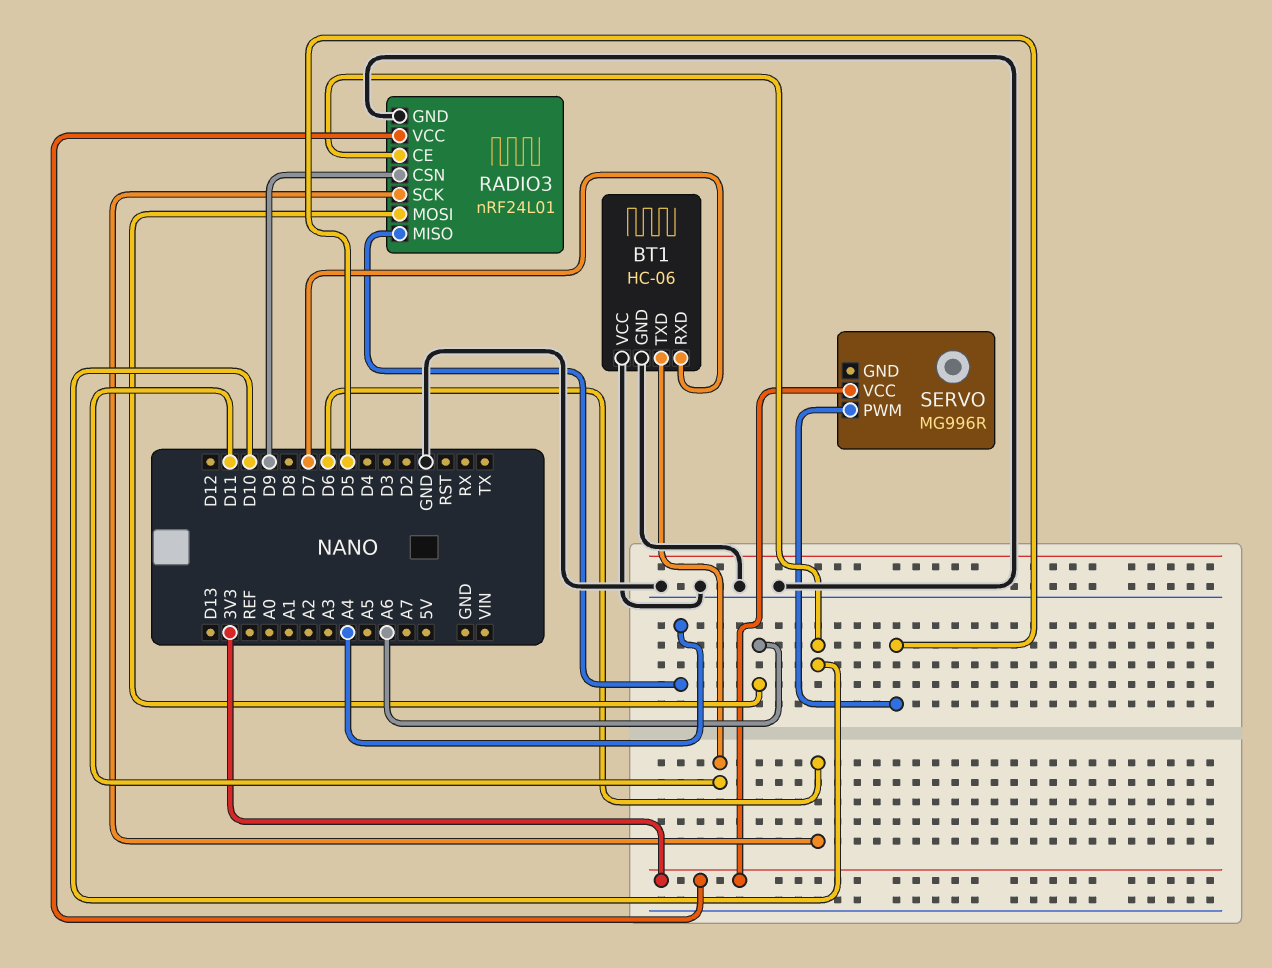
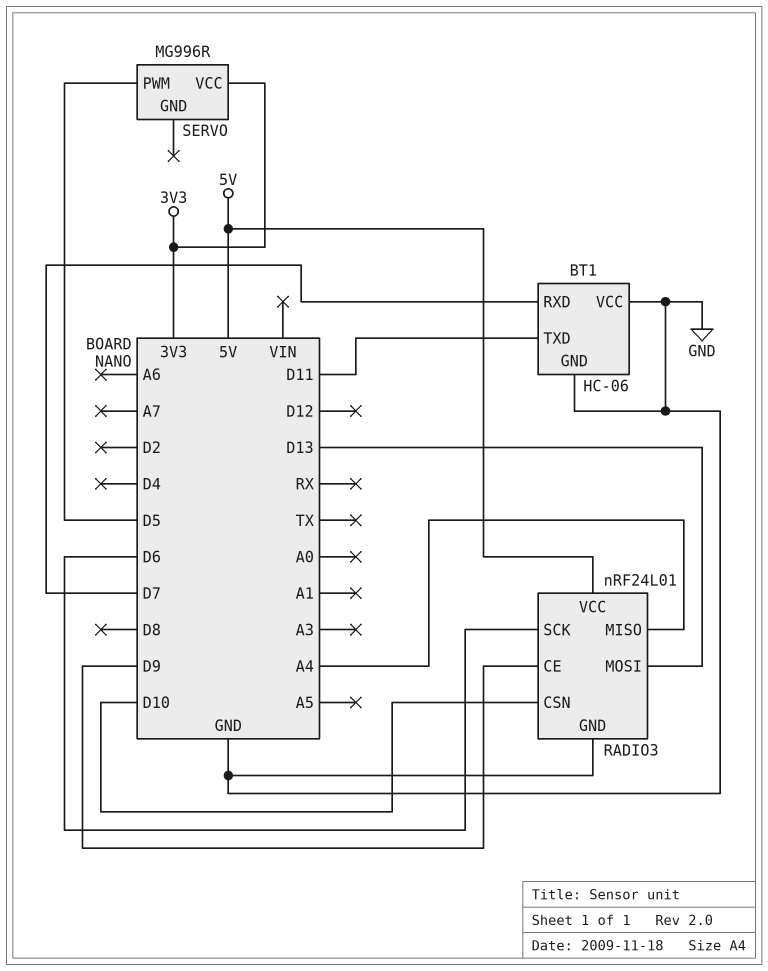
RADIO3 pin CE: D10 -> D9
RADIO3 pin CSN: D9 -> D10
RADIO3 pin MOSI: A6 -> D13
RADIO3 pin VCC: 3V3 -> 5V

